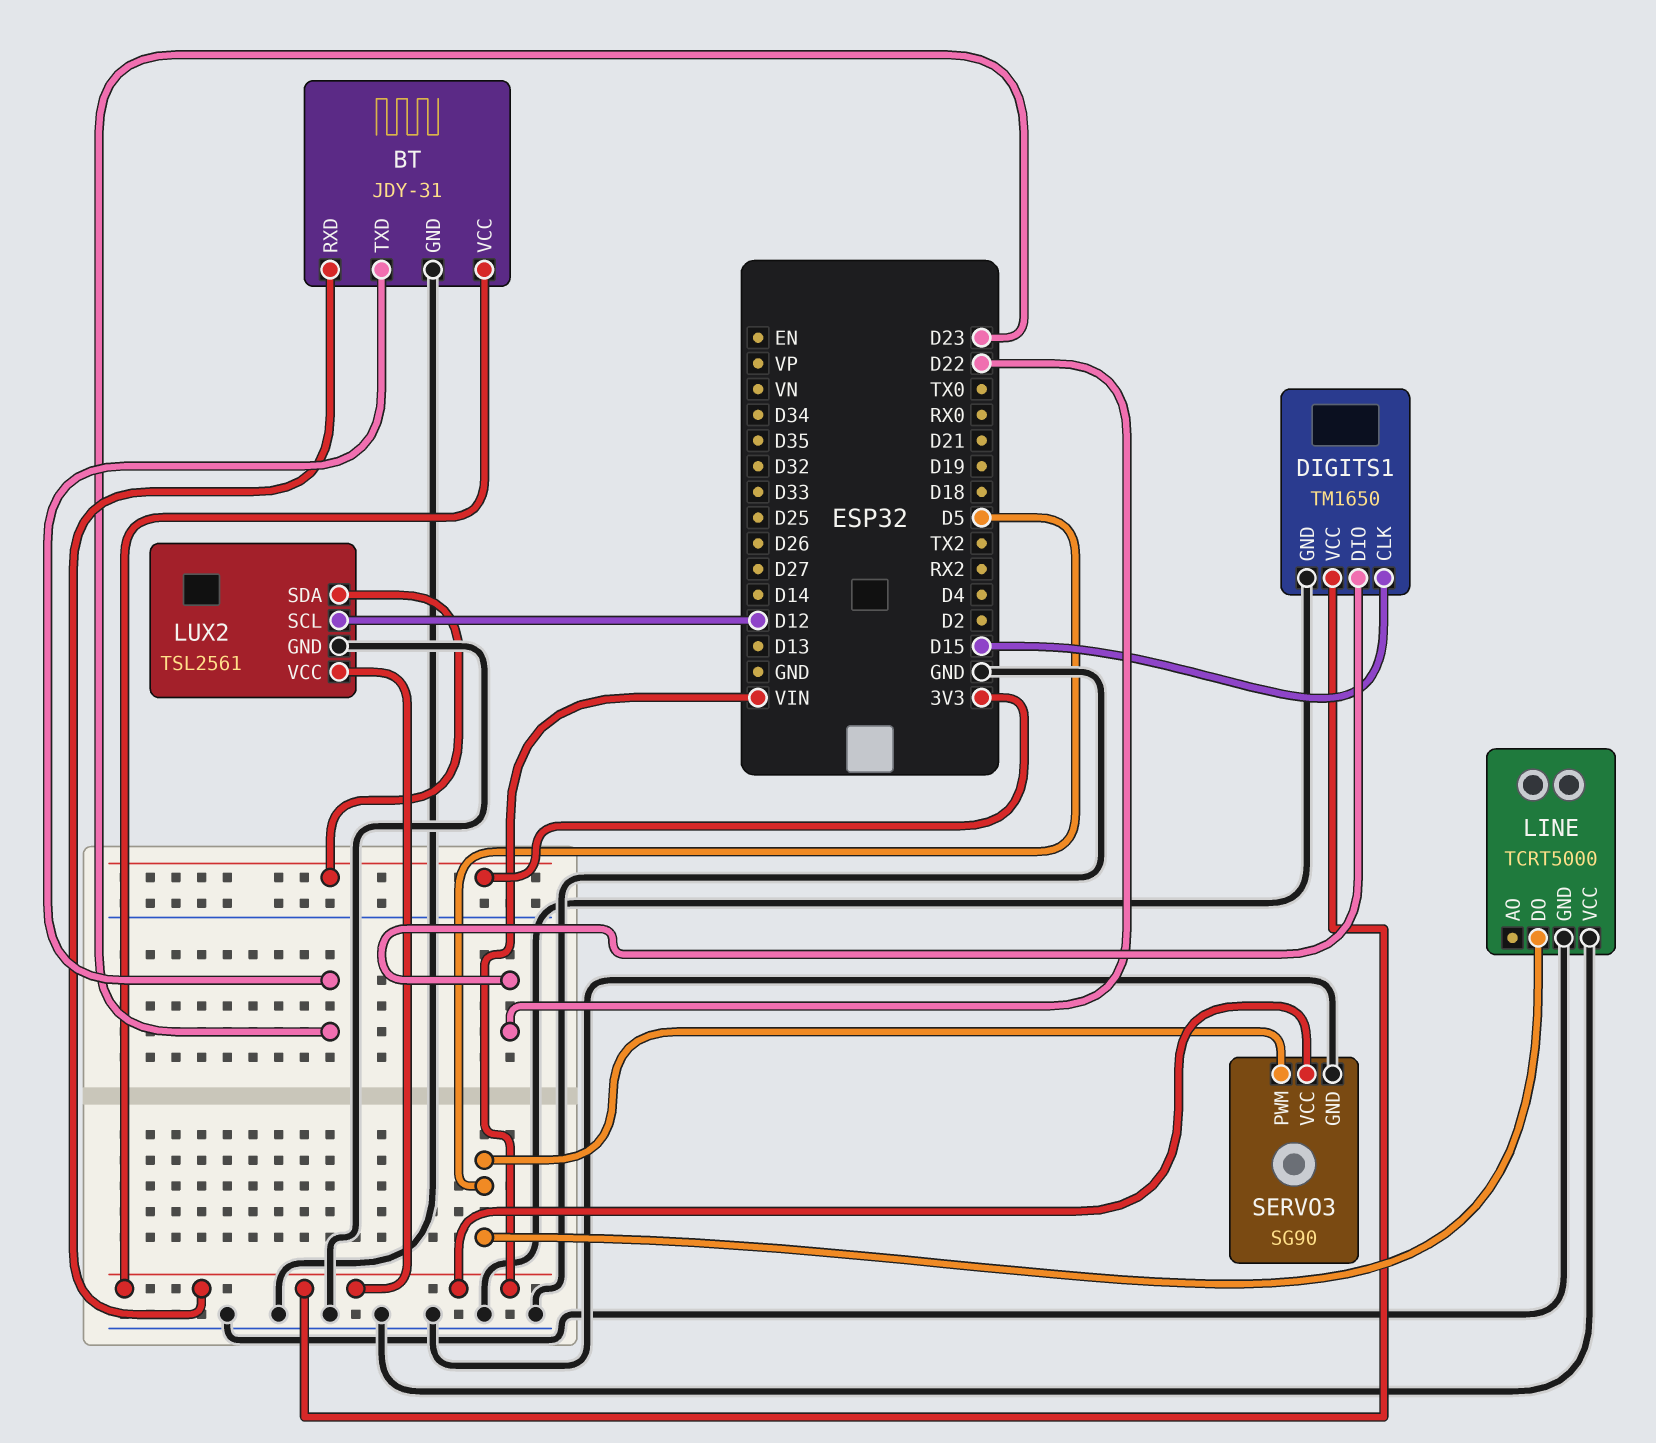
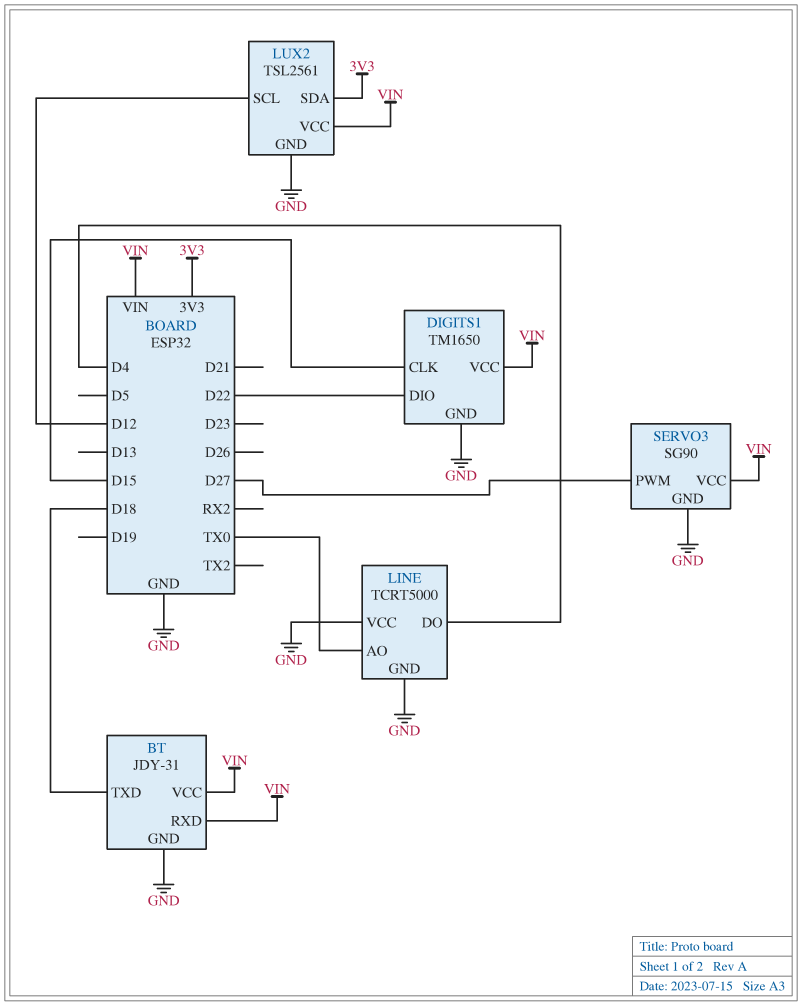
BT pin TXD: D23 -> D18
LINE pin AO: none -> TX0
LINE pin DO: D5 -> D4
SERVO3 pin PWM: D5 -> D27

